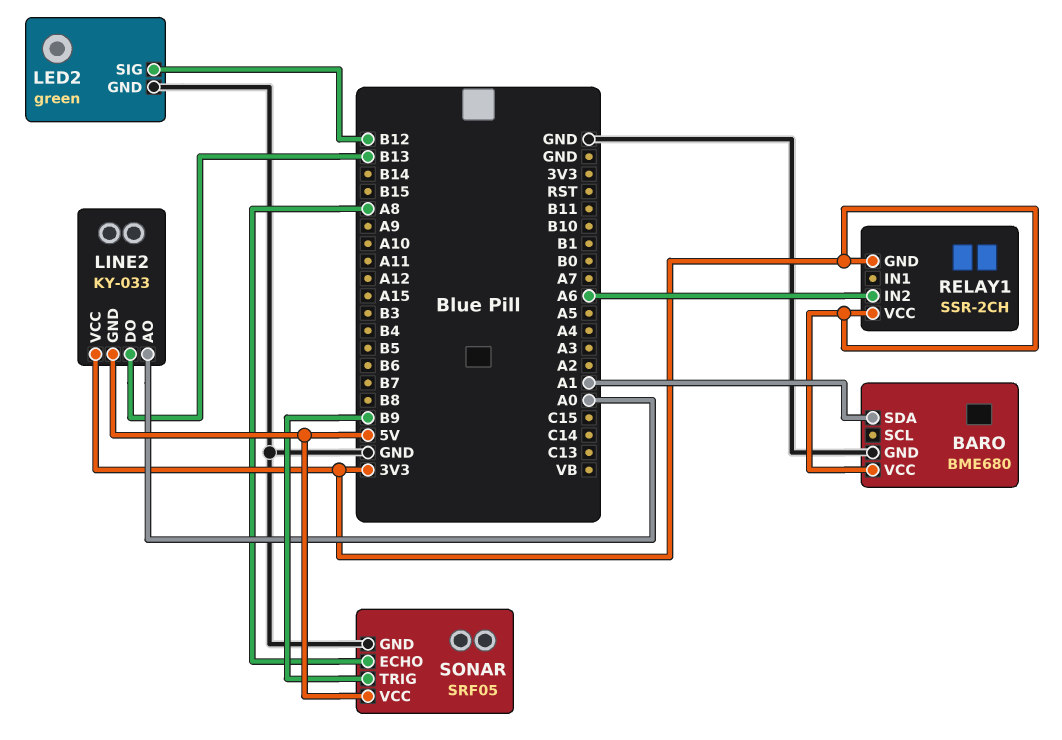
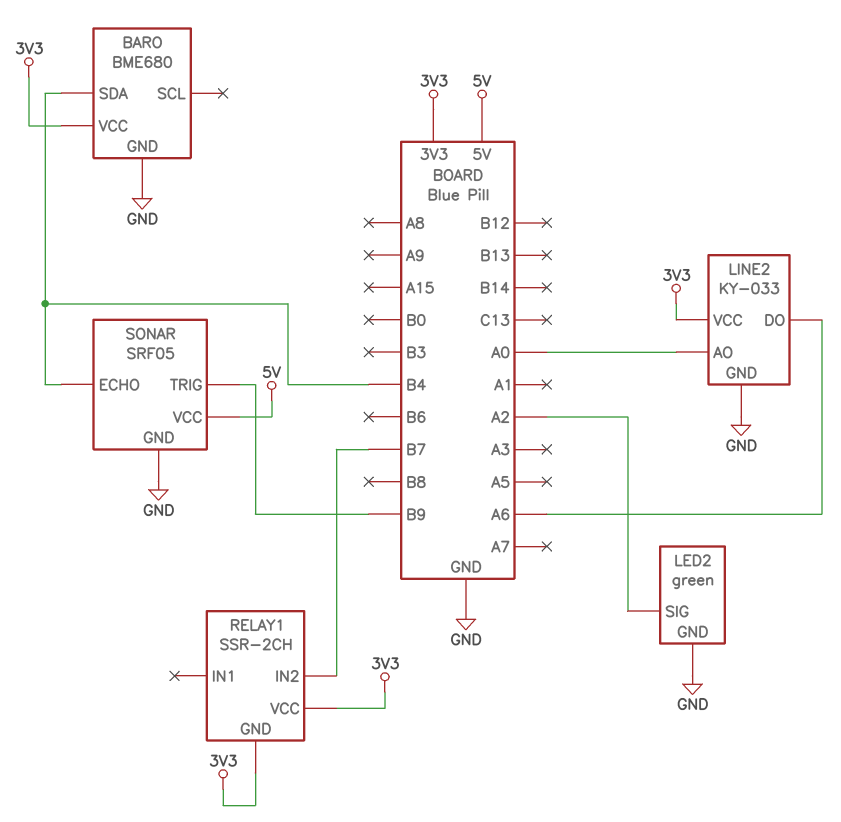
BARO pin SDA: A1 -> B4
LED2 pin SIG: B12 -> A2
LINE2 pin DO: B13 -> A6
LINE2 pin GND: 5V -> GND
RELAY1 pin IN2: A6 -> B7
SONAR pin ECHO: A8 -> B4

